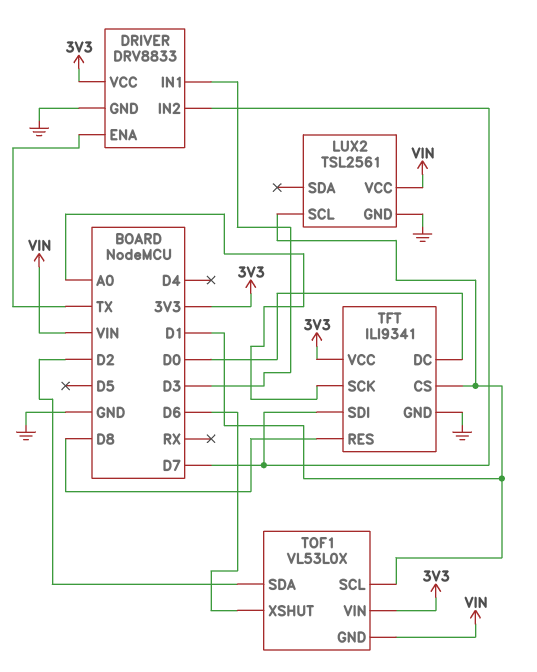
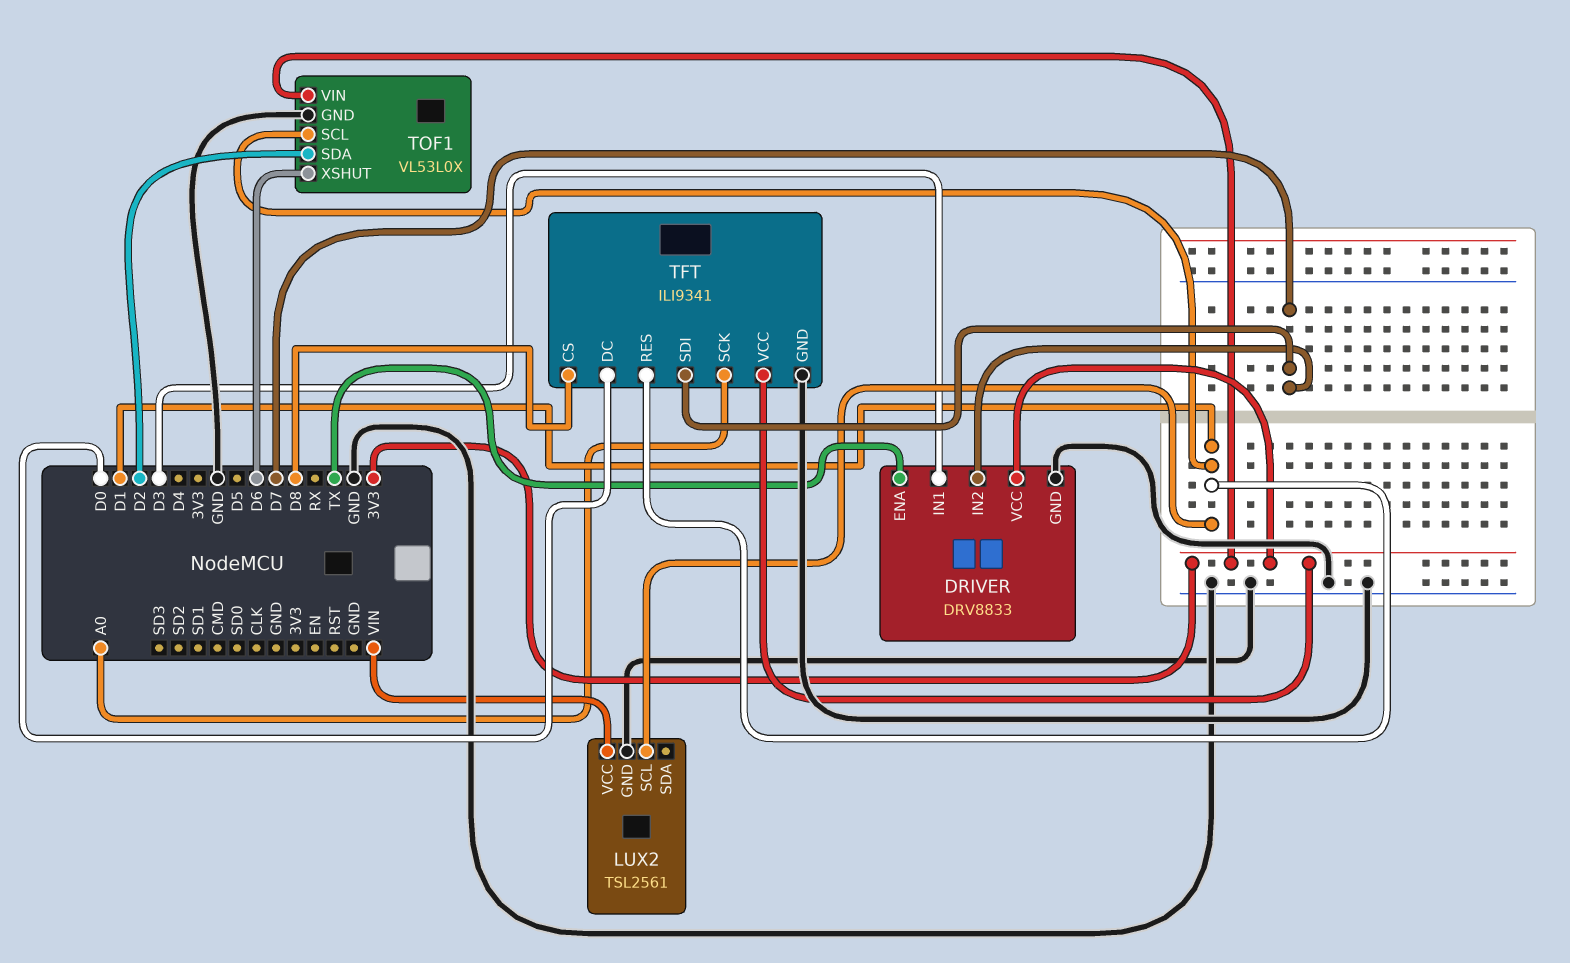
TFT pin CS: D1 -> D8
TFT pin RES: D8 -> D1
TOF1 pin GND: VIN -> GND

